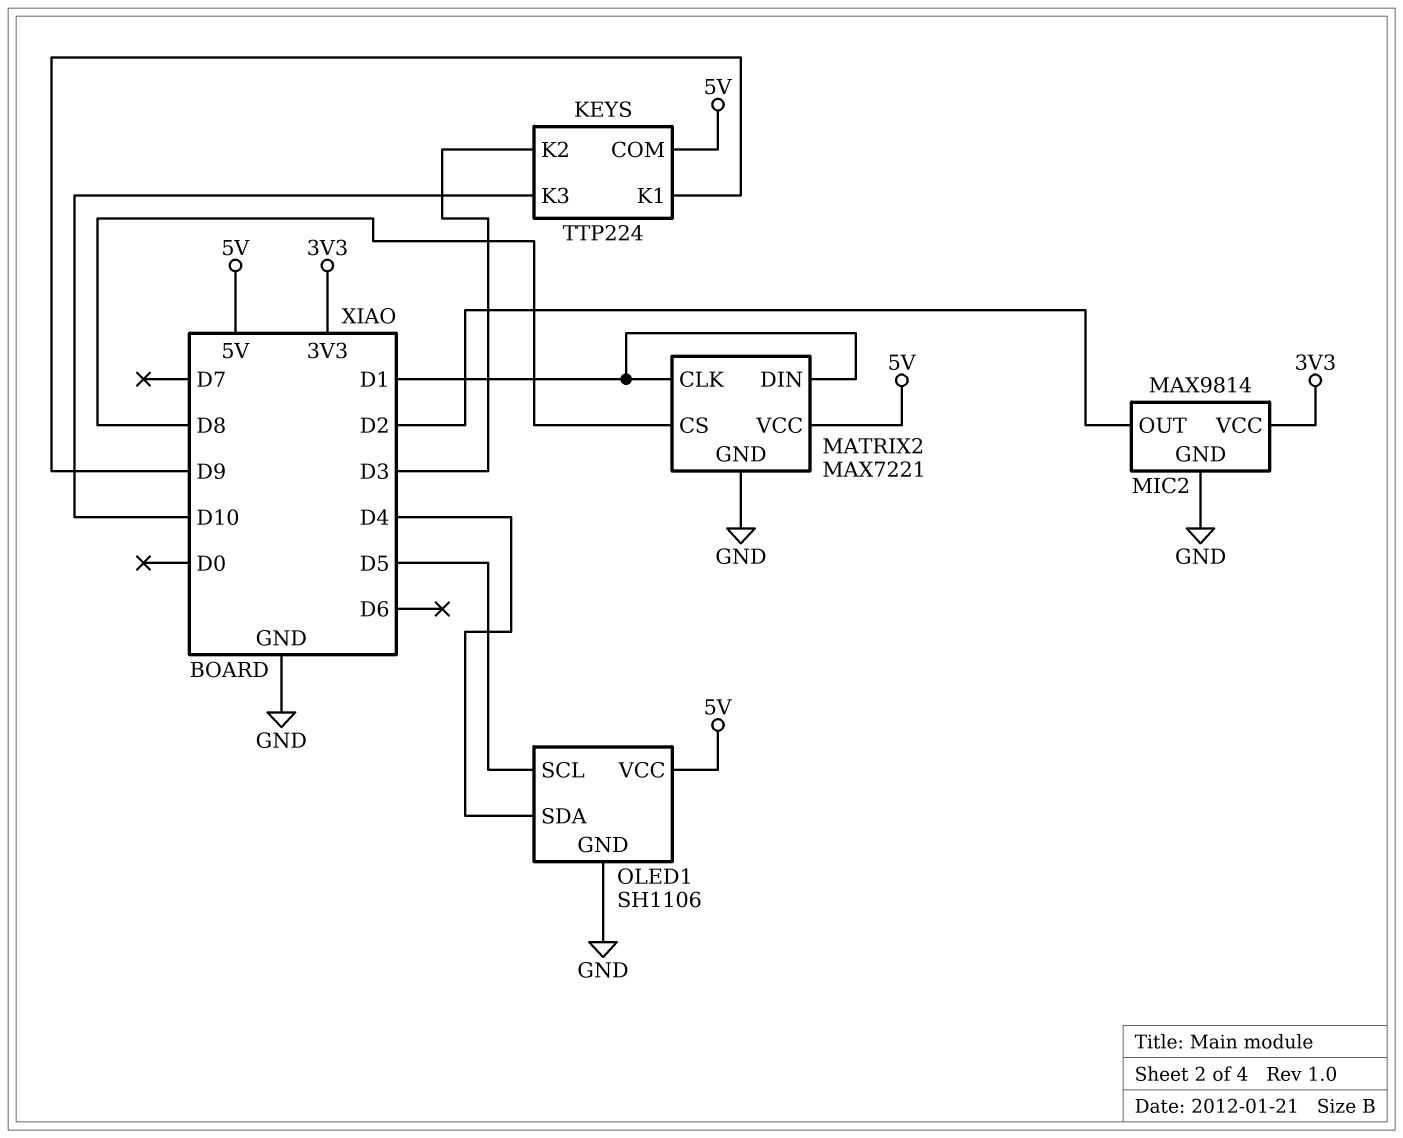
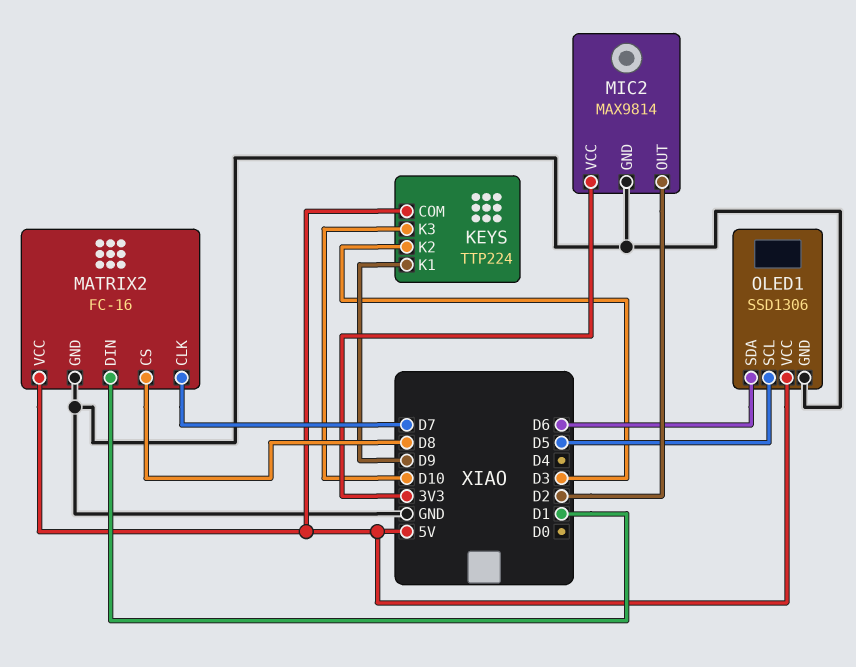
MATRIX2: MAX7221 -> FC-16
MATRIX2 pin CLK: D1 -> D7
OLED1: SH1106 -> SSD1306
OLED1 pin SDA: D4 -> D6

